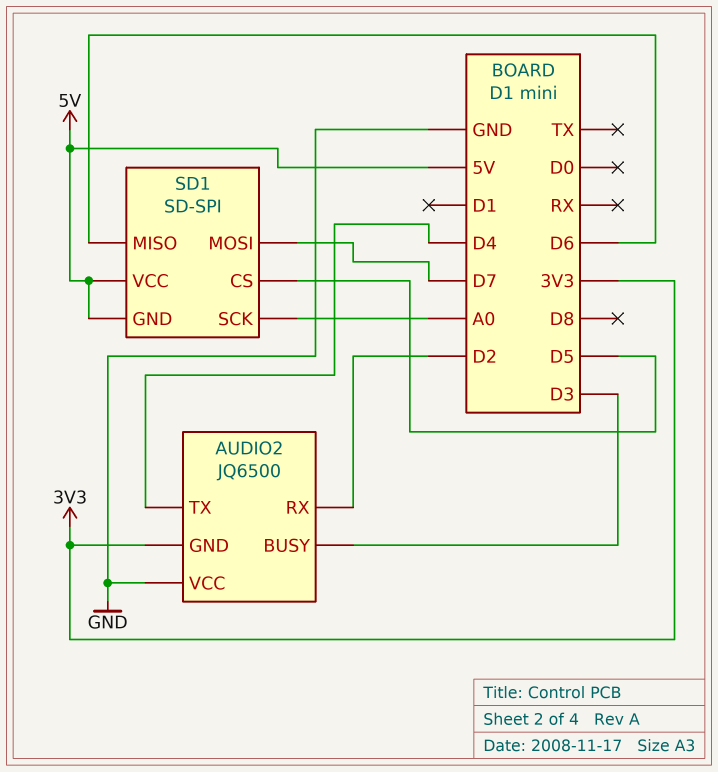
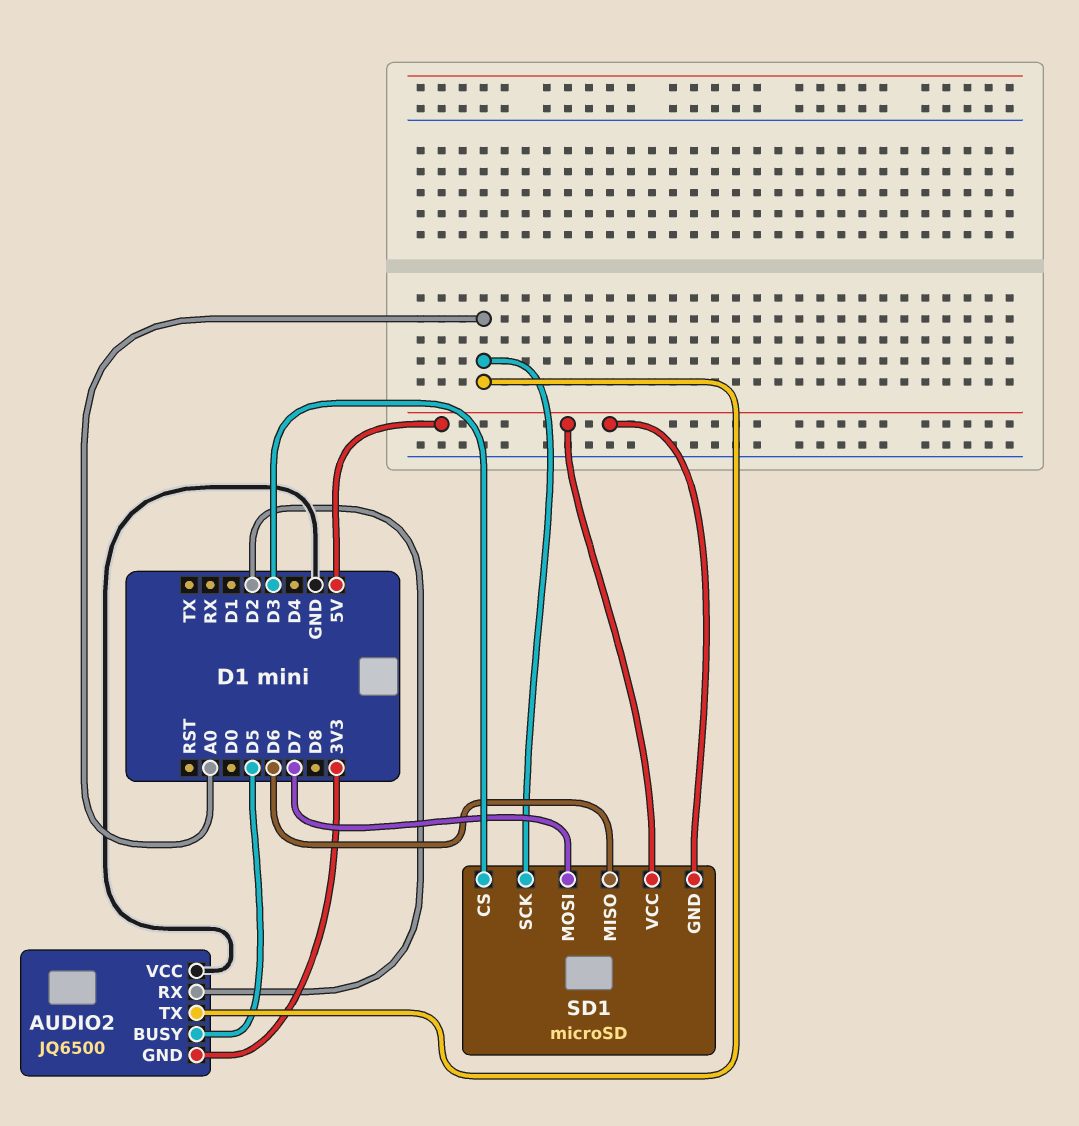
AUDIO2 pin BUSY: D3 -> D5
AUDIO2 pin TX: D4 -> A0
SD1: SD-SPI -> microSD
SD1 pin CS: D5 -> D3

